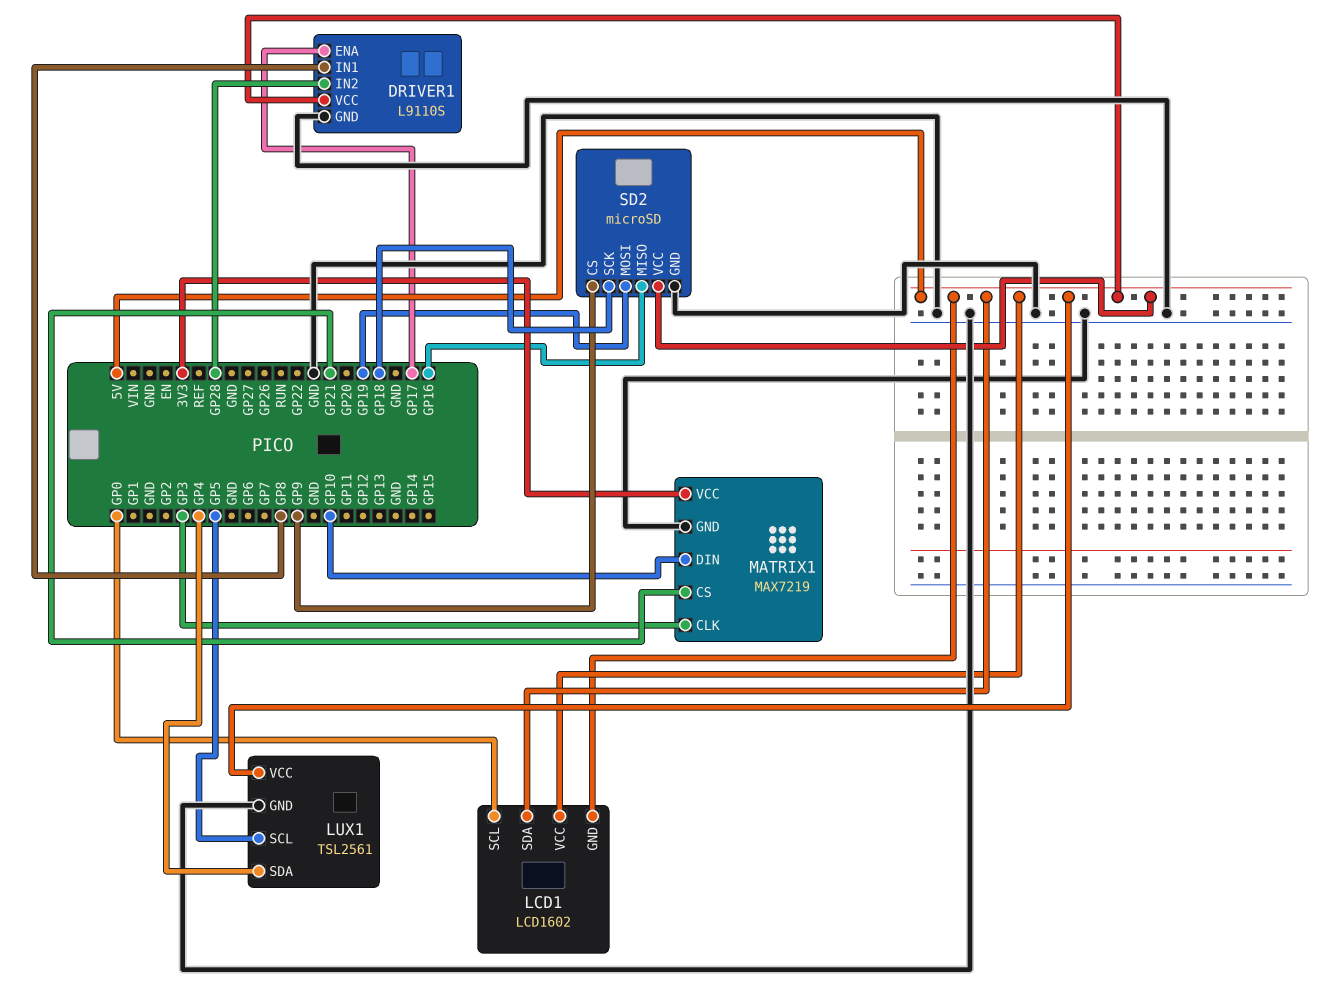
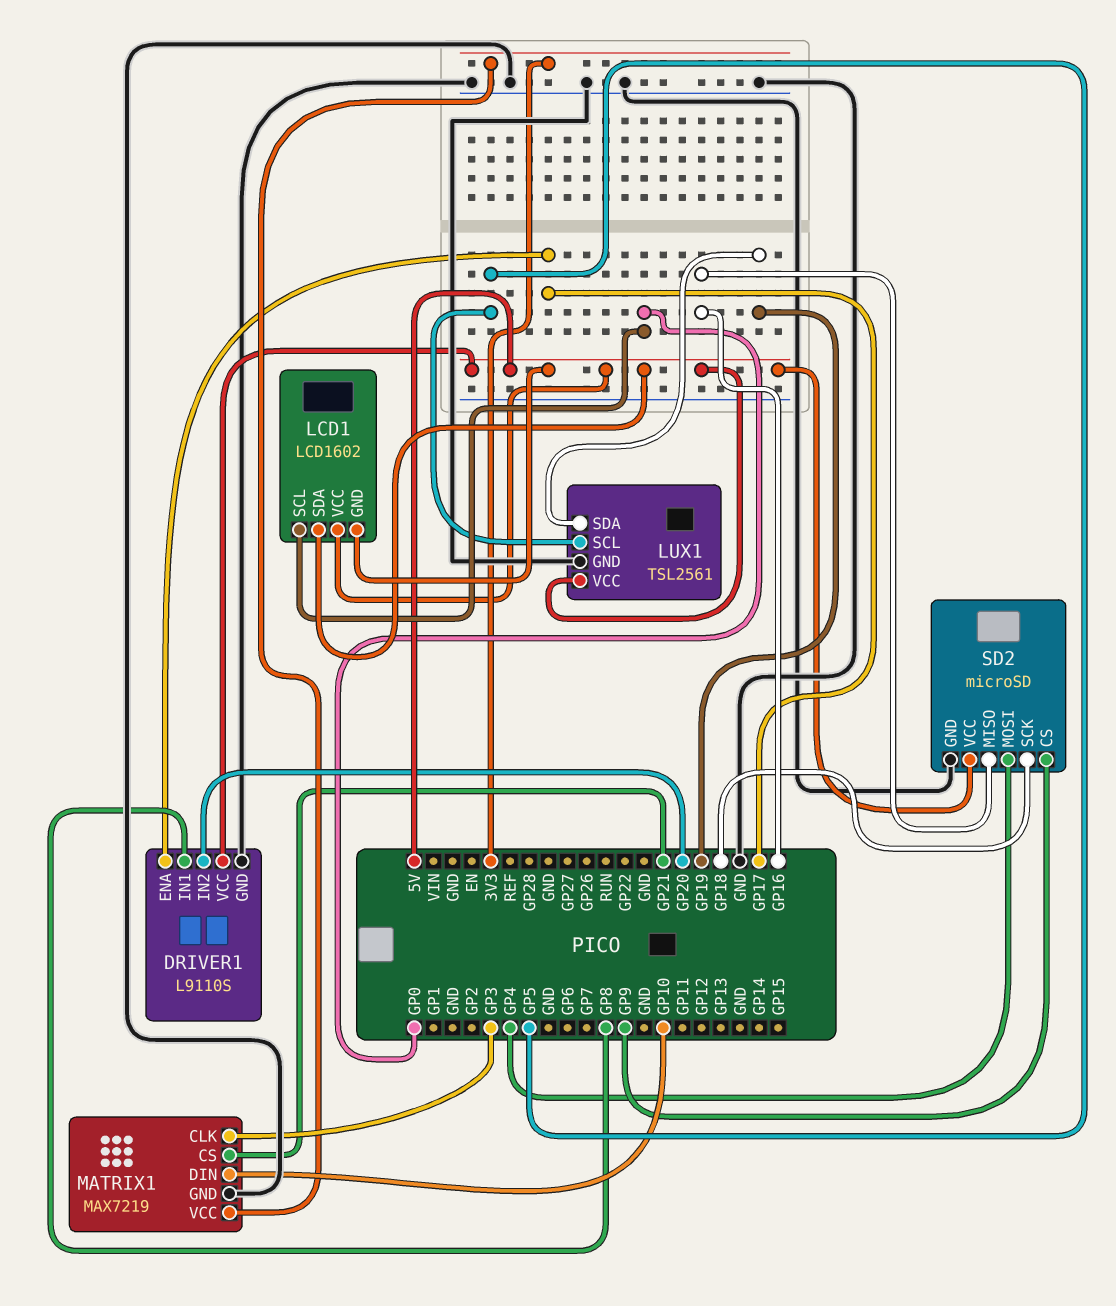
DRIVER1 pin IN2: GP28 -> GP20
LUX1 pin SDA: GP4 -> GP19
SD2 pin MOSI: GP19 -> GP4

